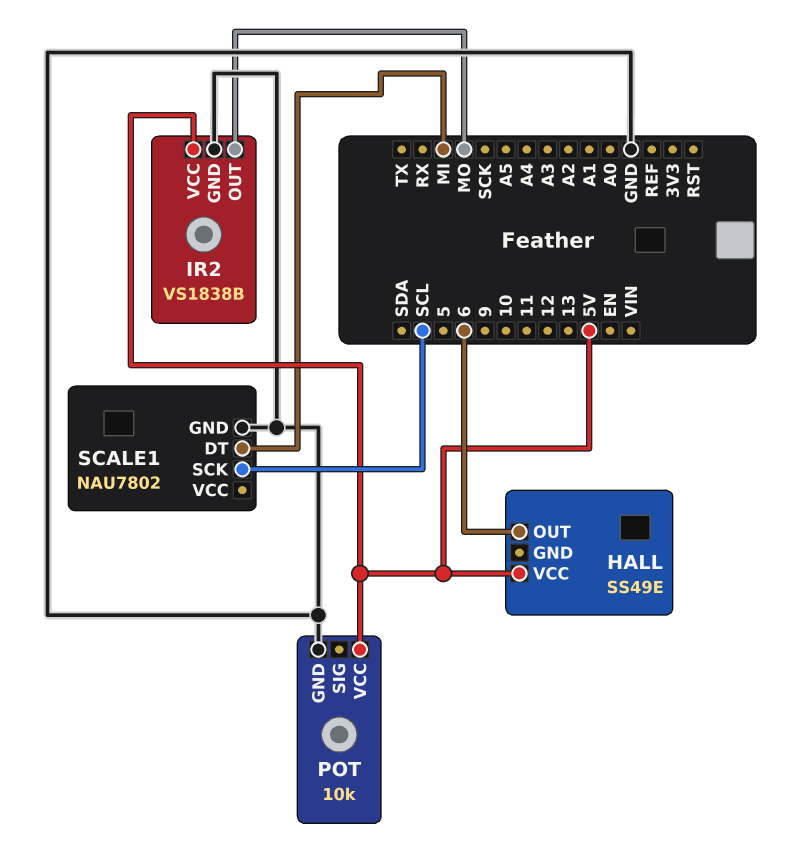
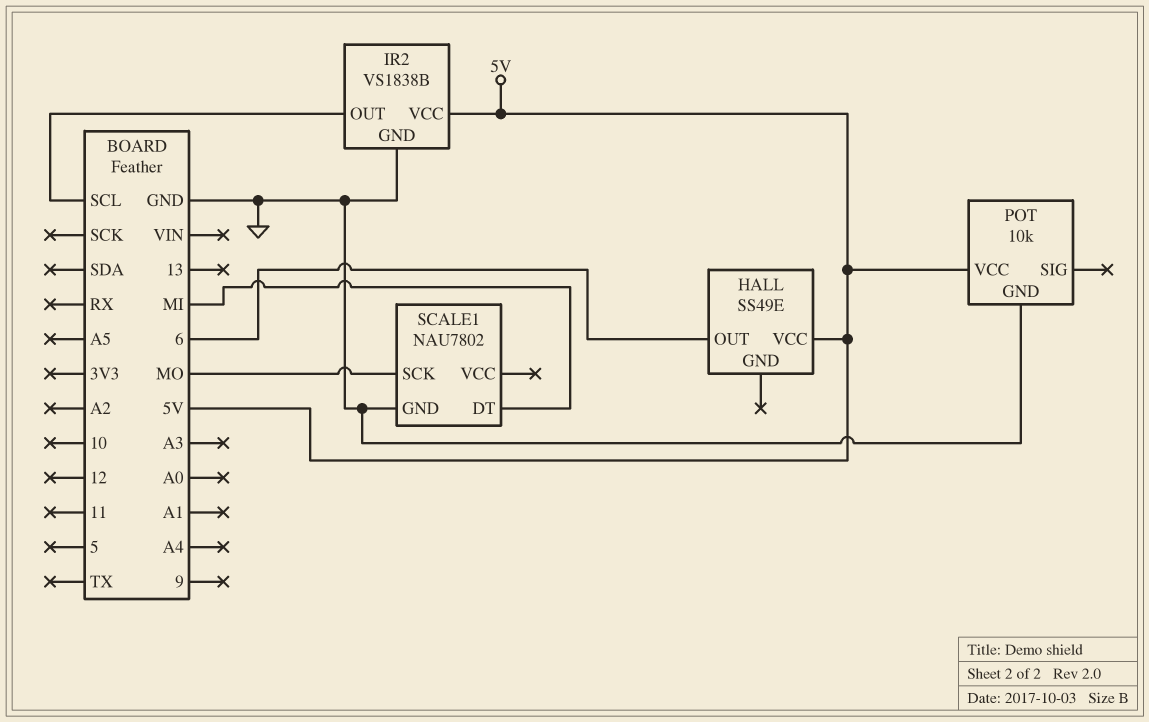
IR2 pin OUT: MO -> SCL
SCALE1 pin SCK: SCL -> MO

